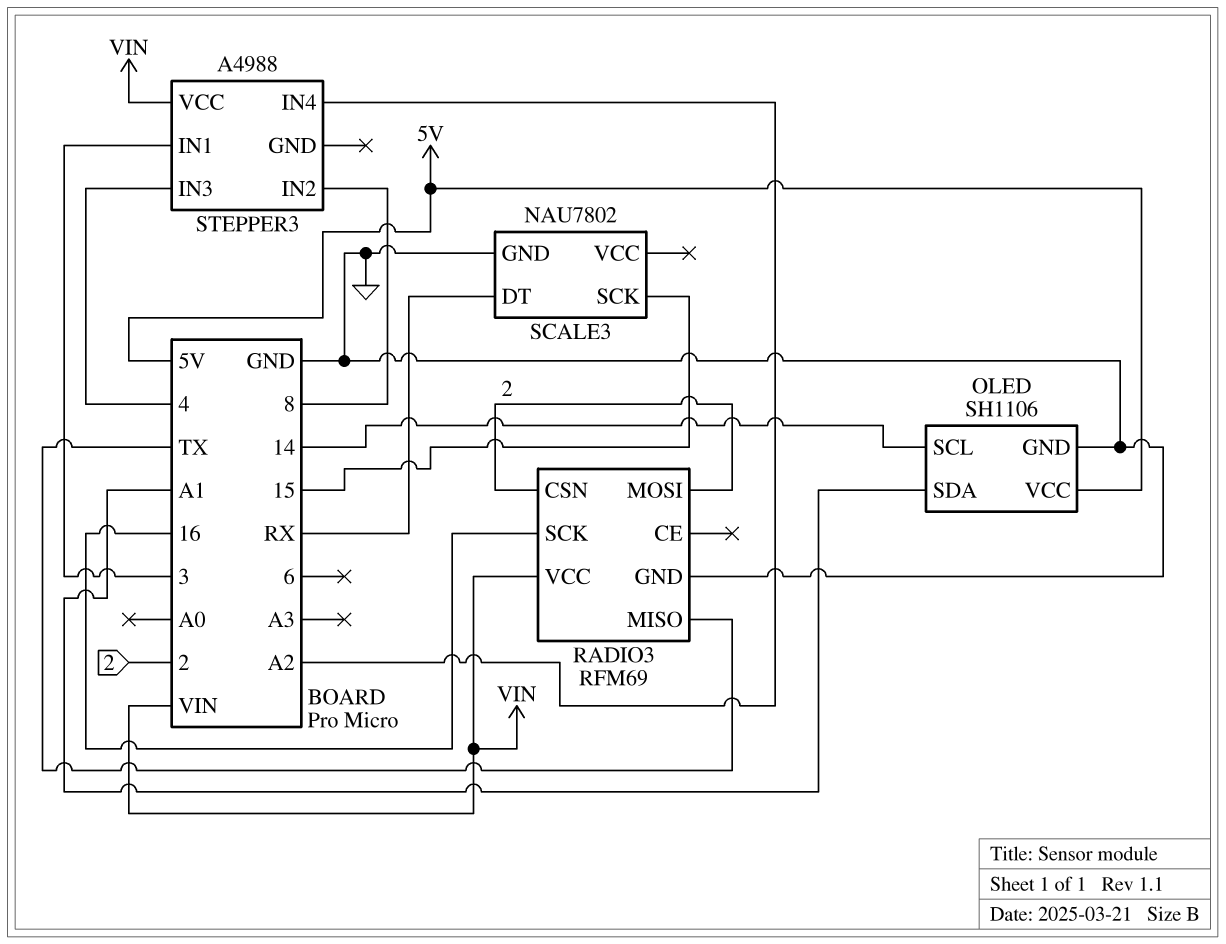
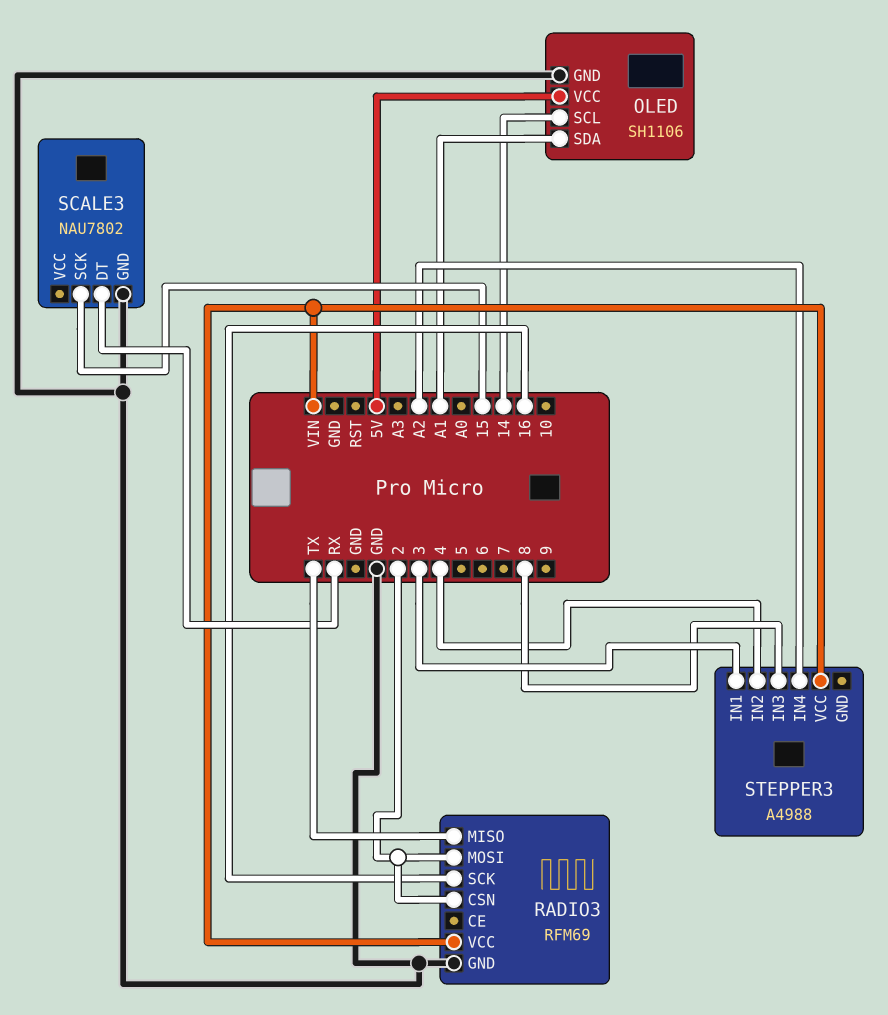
STEPPER3 pin IN2: 8 -> 4
STEPPER3 pin IN3: 4 -> 8

